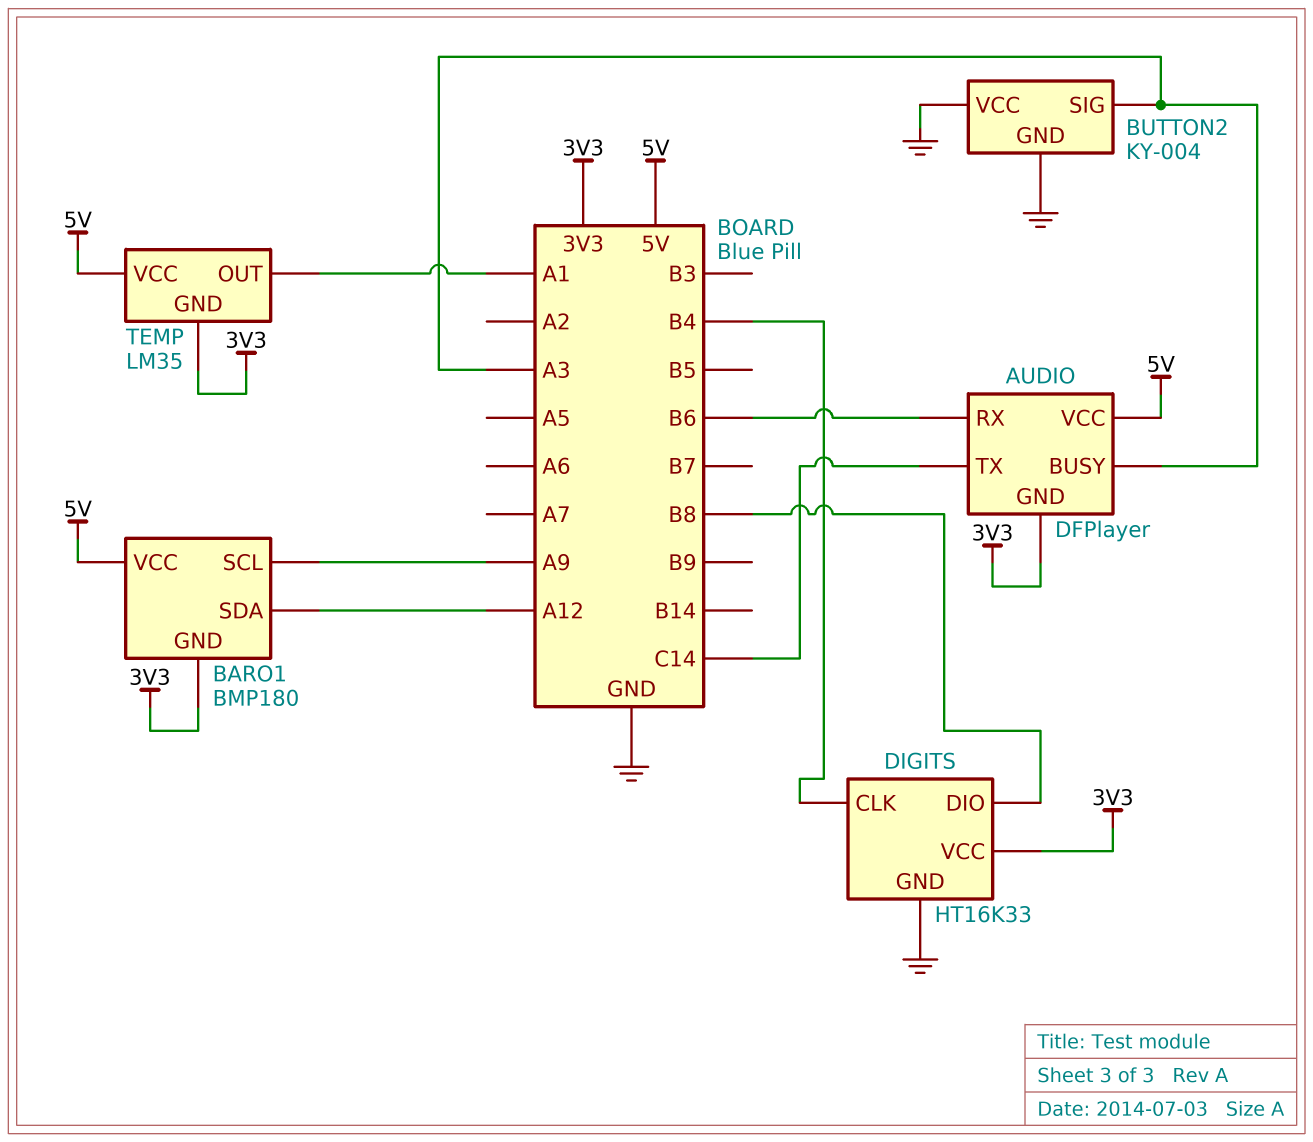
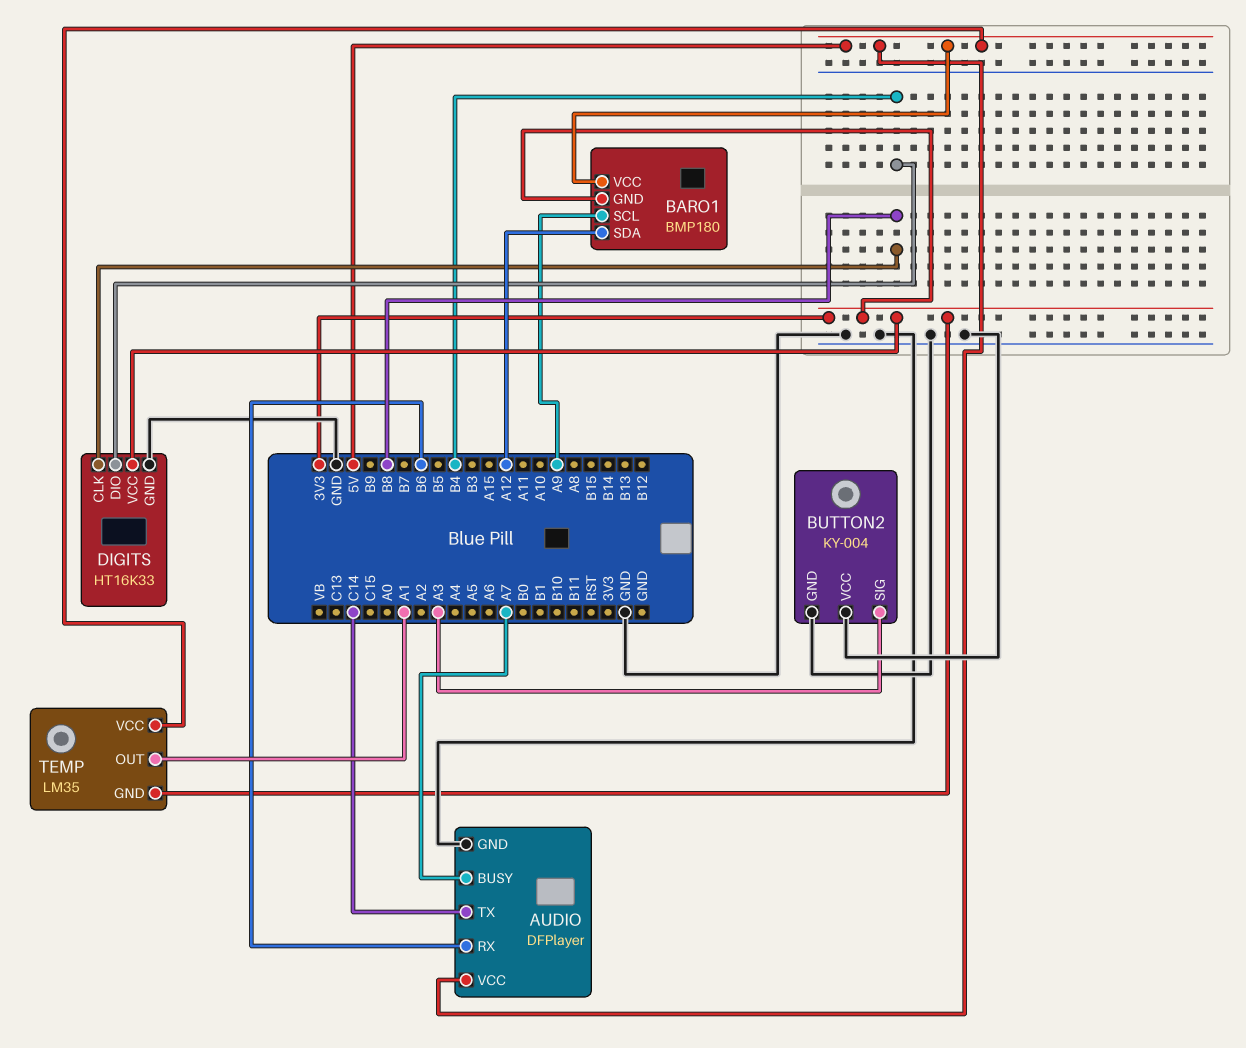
AUDIO pin BUSY: A3 -> A7
AUDIO pin GND: 3V3 -> GND
DIGITS pin CLK: B4 -> B8
DIGITS pin DIO: B8 -> B4

